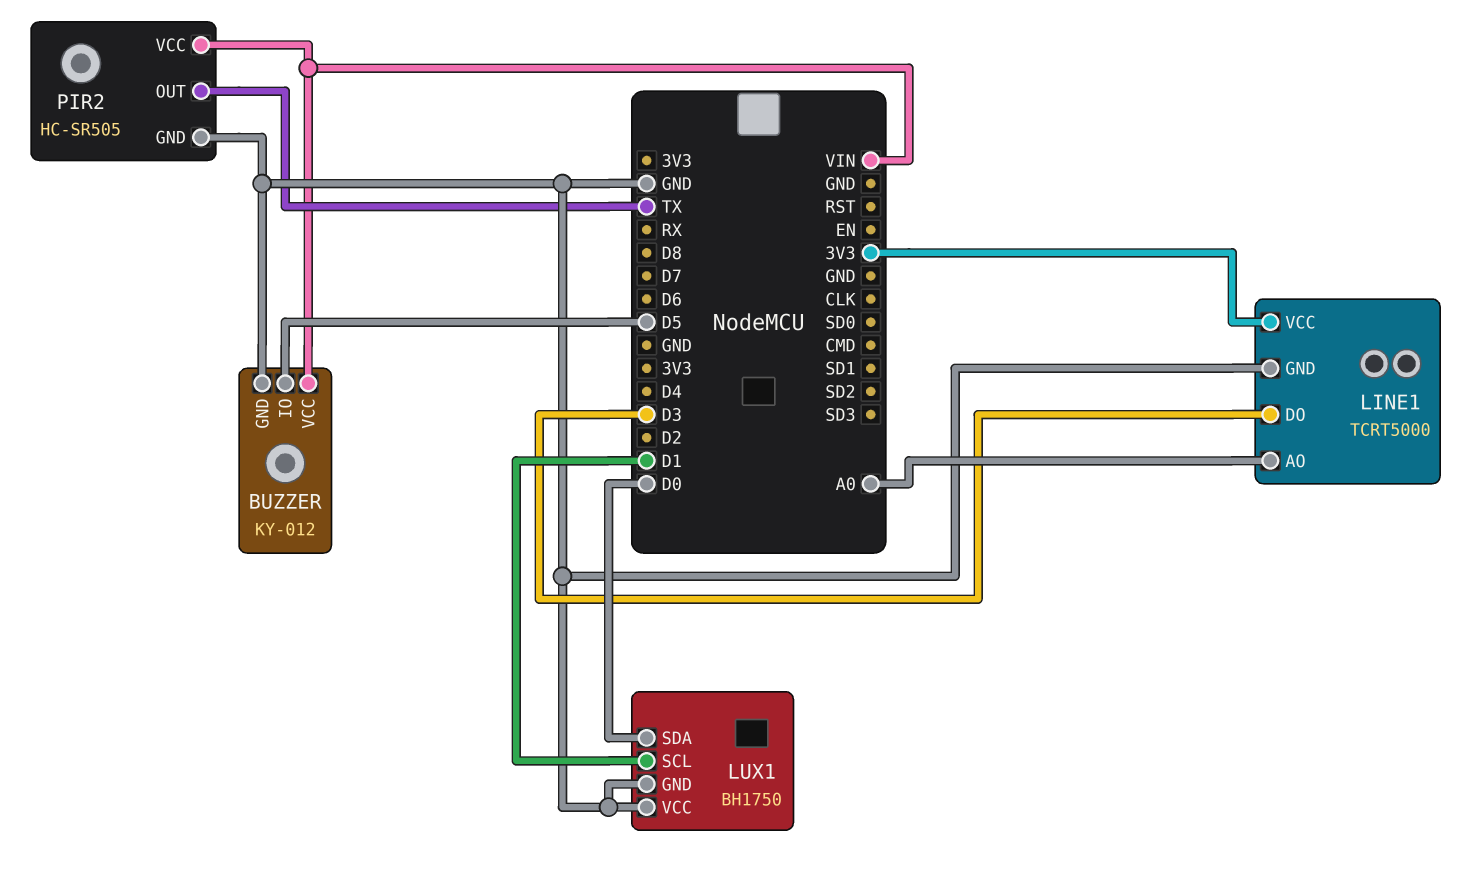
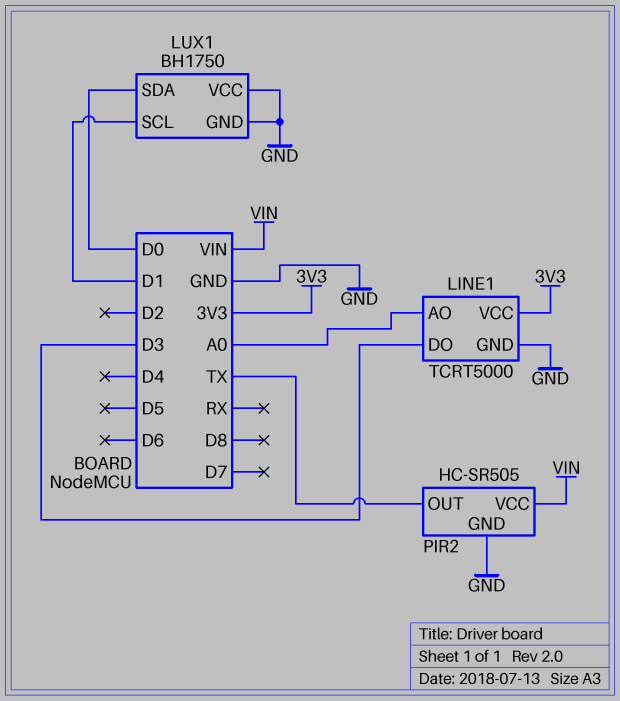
BUZZER: KY-012 -> none
BUZZER pin GND: GND -> none
BUZZER pin IO: D5 -> none
BUZZER pin VCC: VIN -> none

